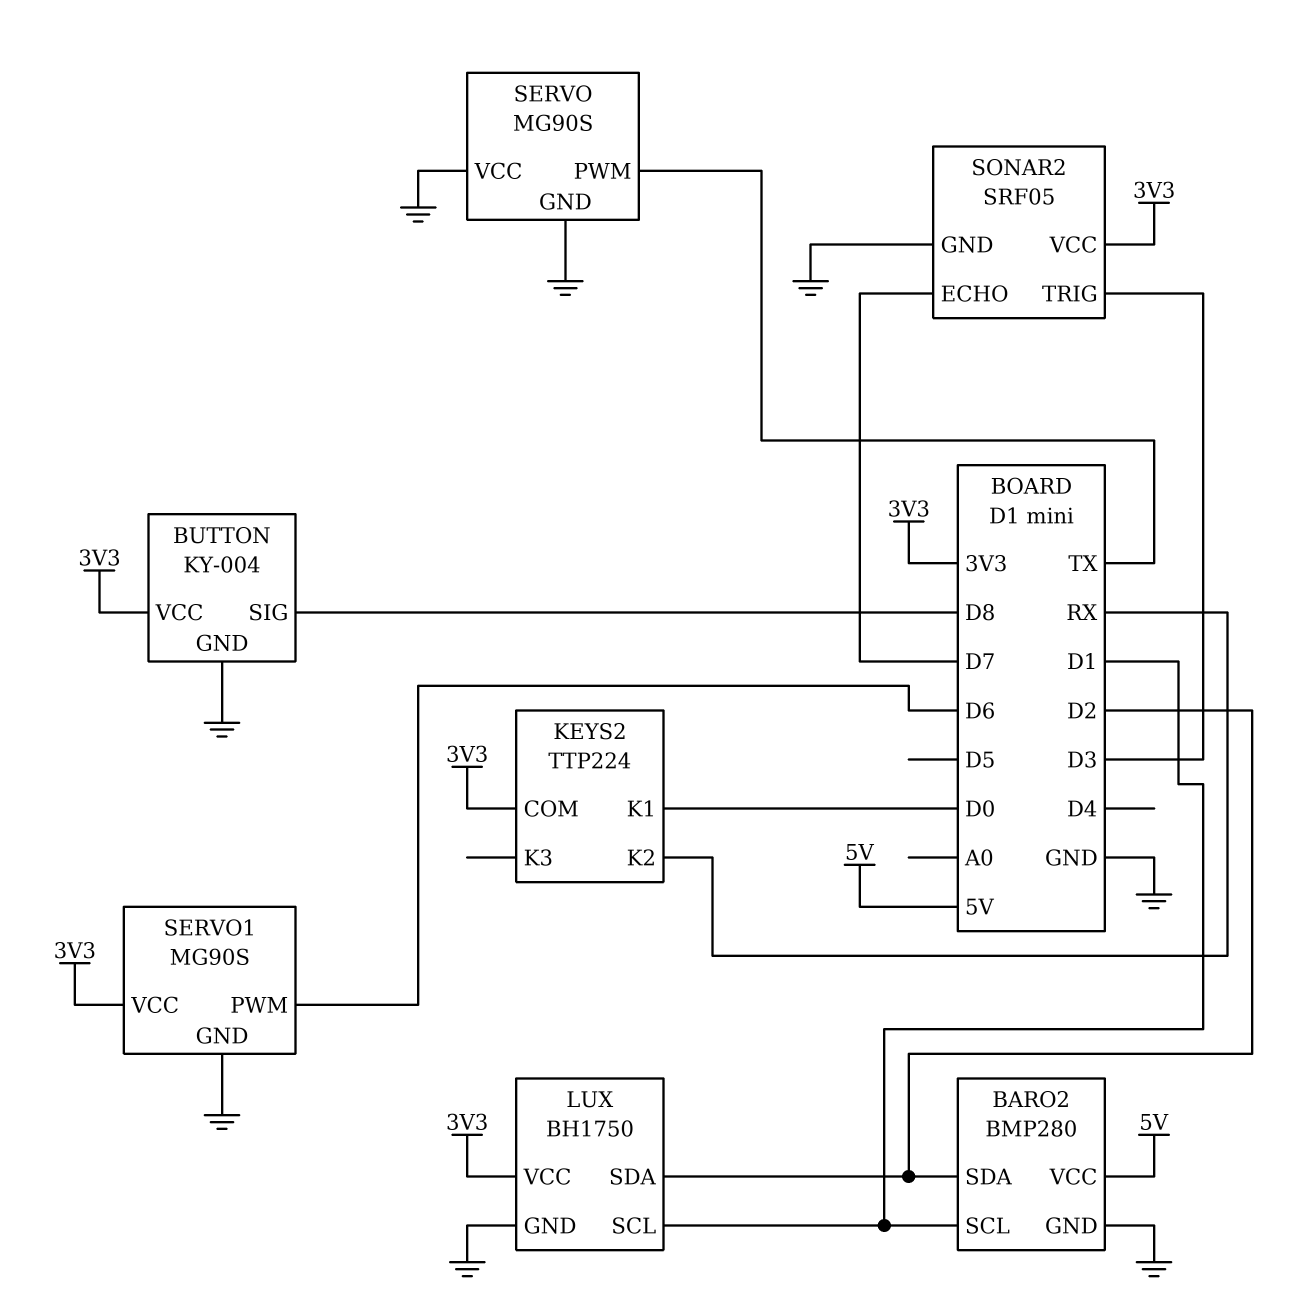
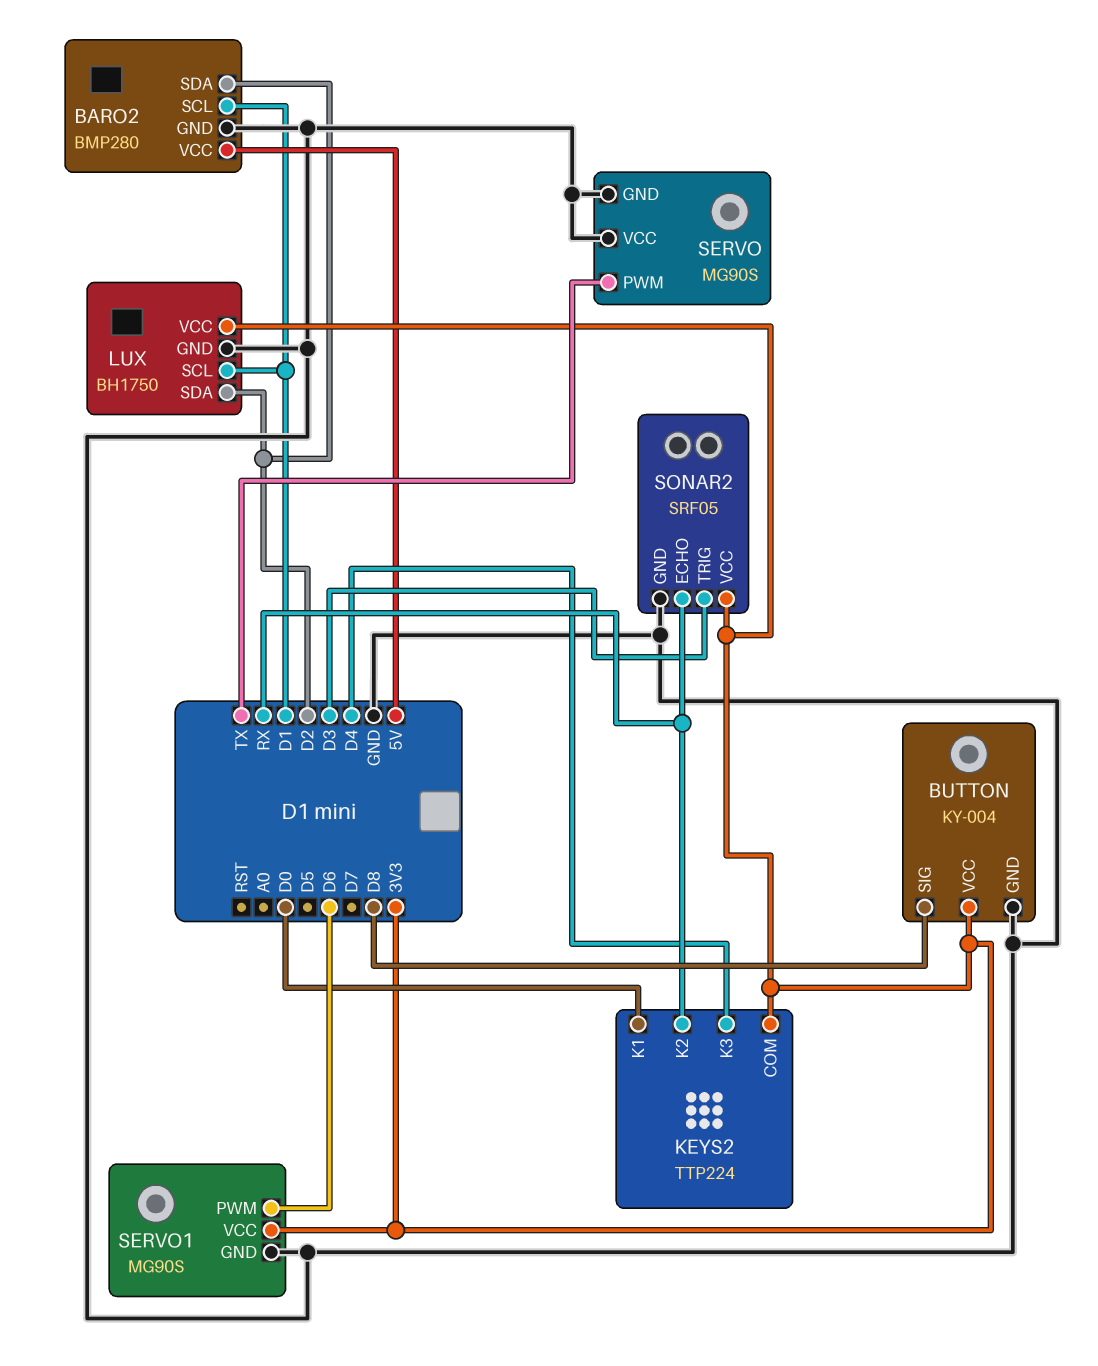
KEYS2 pin K3: none -> D4
SONAR2 pin ECHO: D7 -> RX

